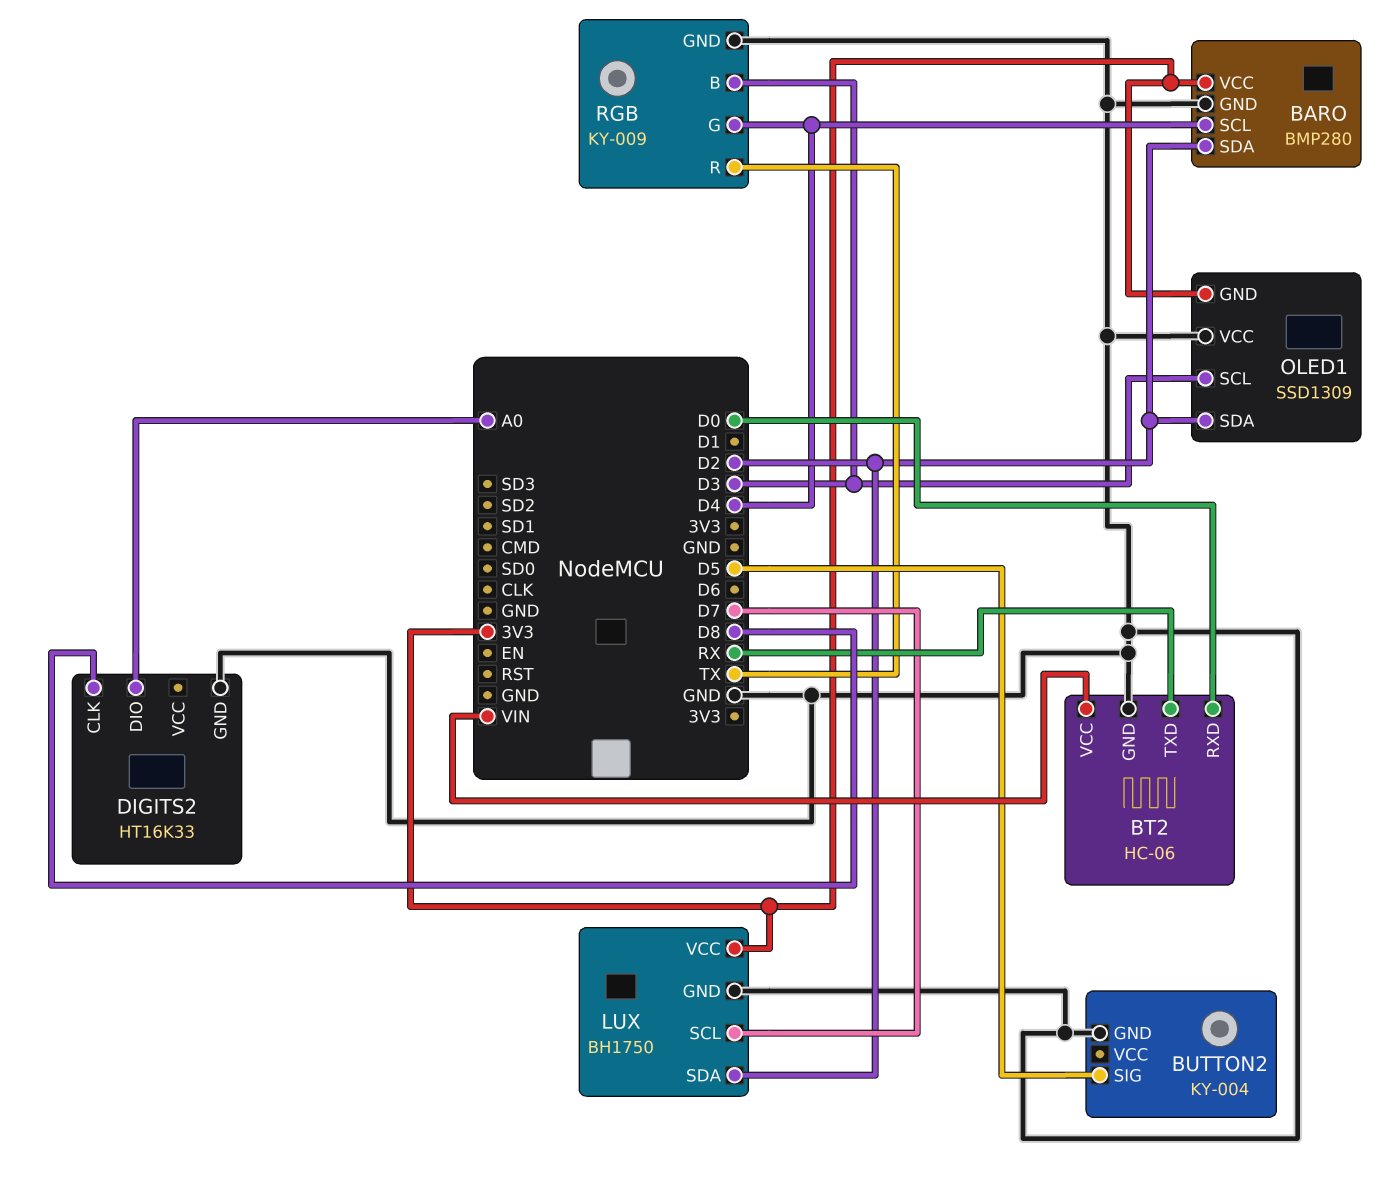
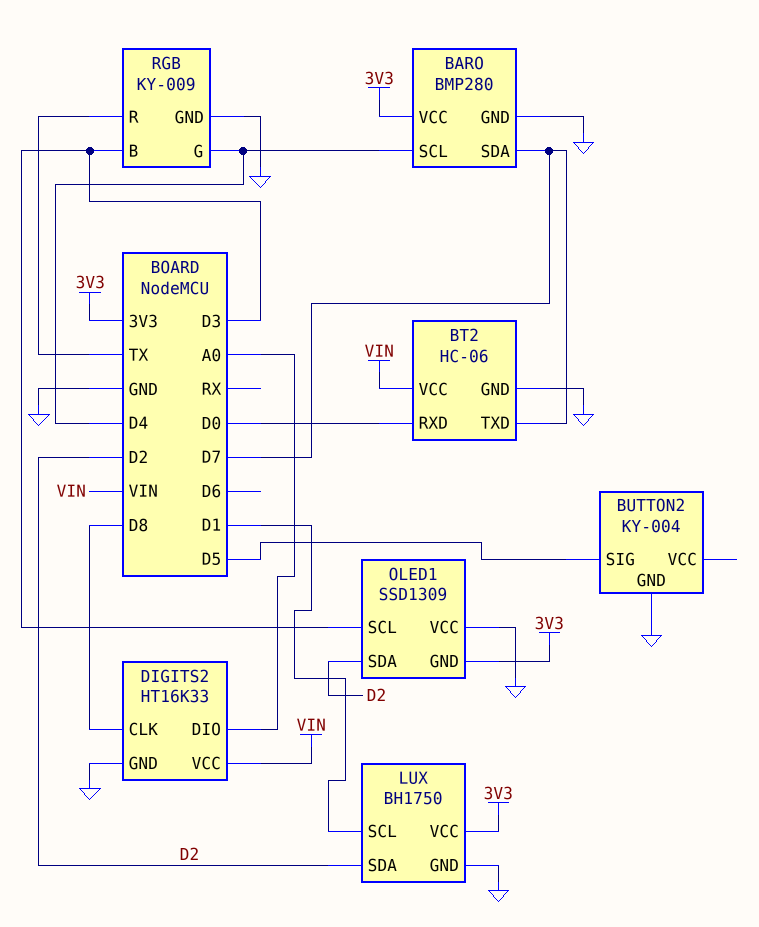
BARO pin SDA: D2 -> D7
BT2 pin TXD: RX -> D7
DIGITS2 pin VCC: none -> VIN
LUX pin SCL: D7 -> D1

